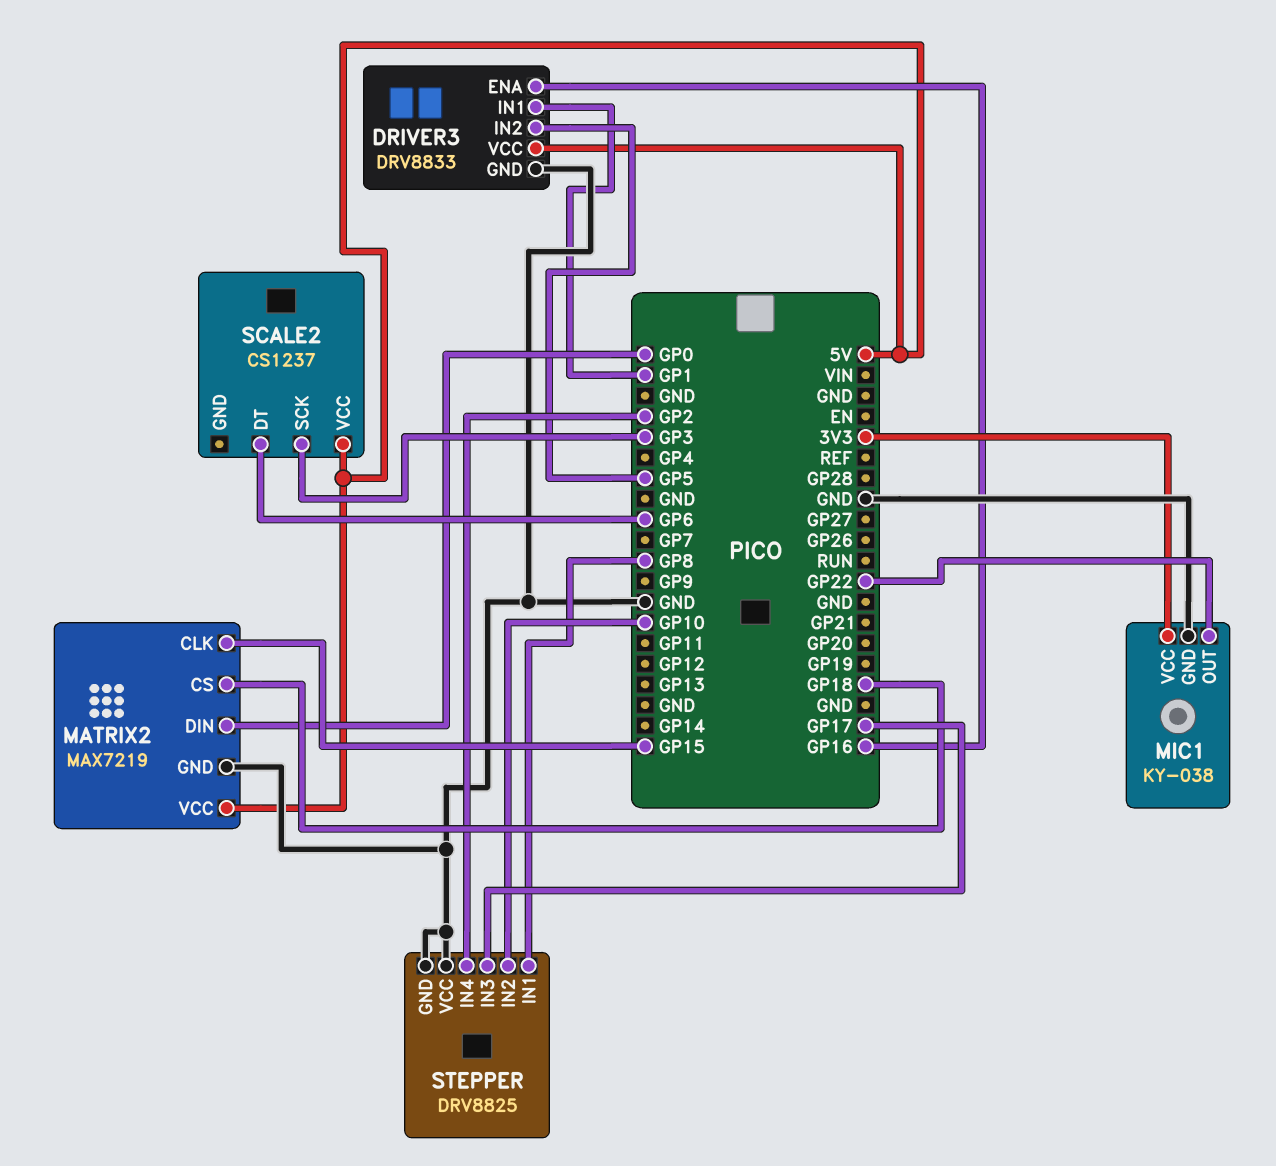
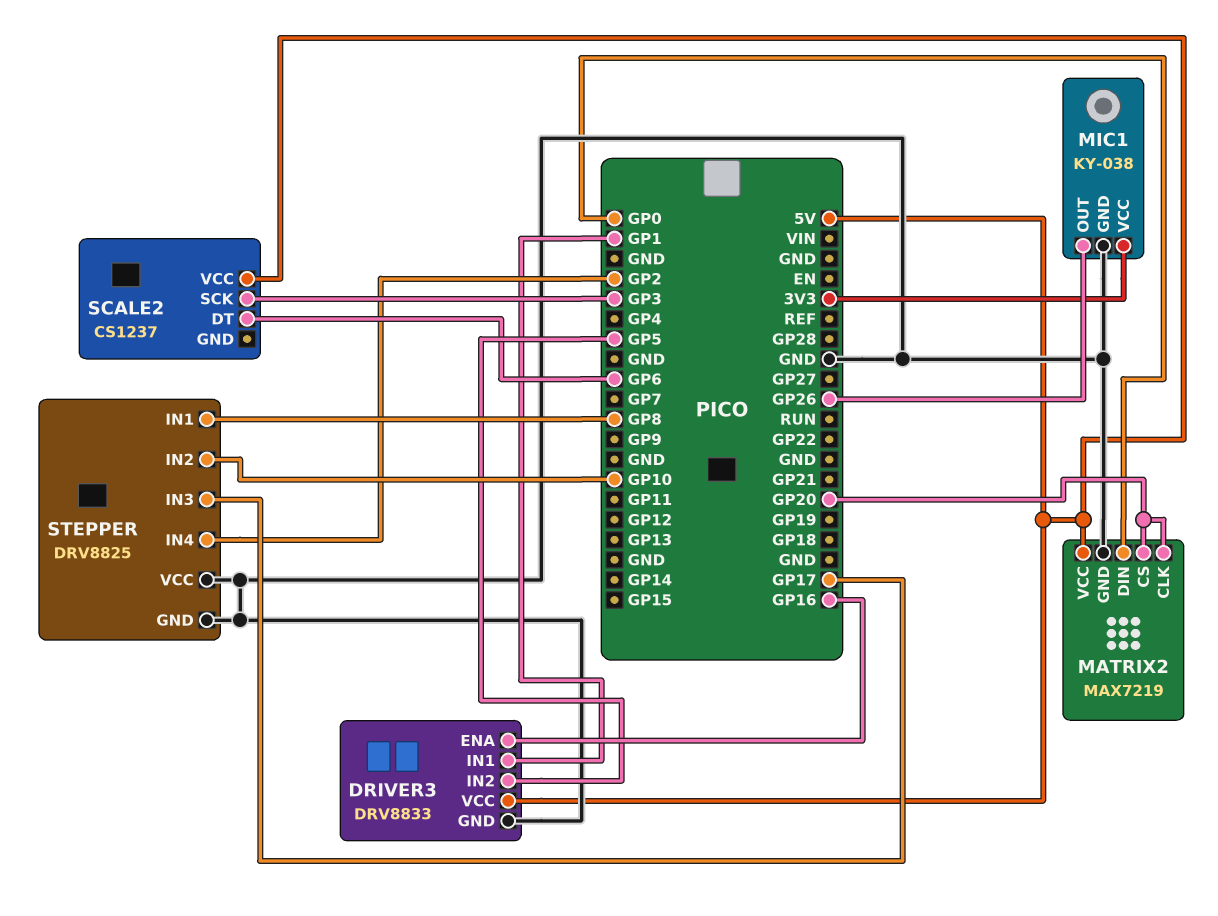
MATRIX2 pin CLK: GP15 -> GP20
MATRIX2 pin CS: GP18 -> GP20
MIC1 pin OUT: GP22 -> GP26

